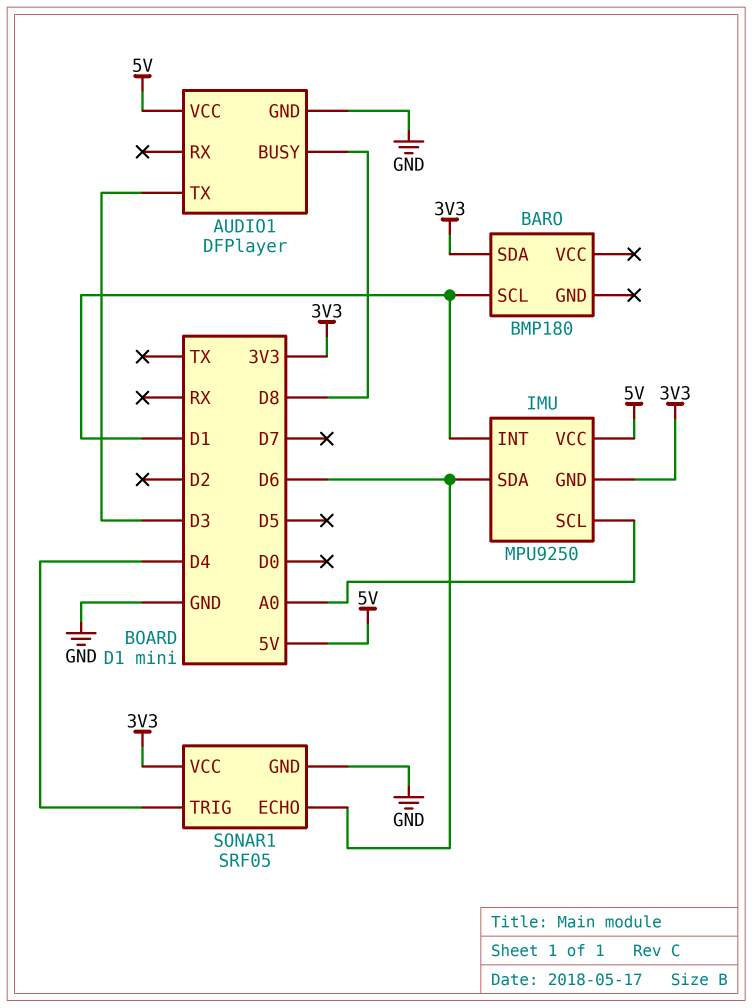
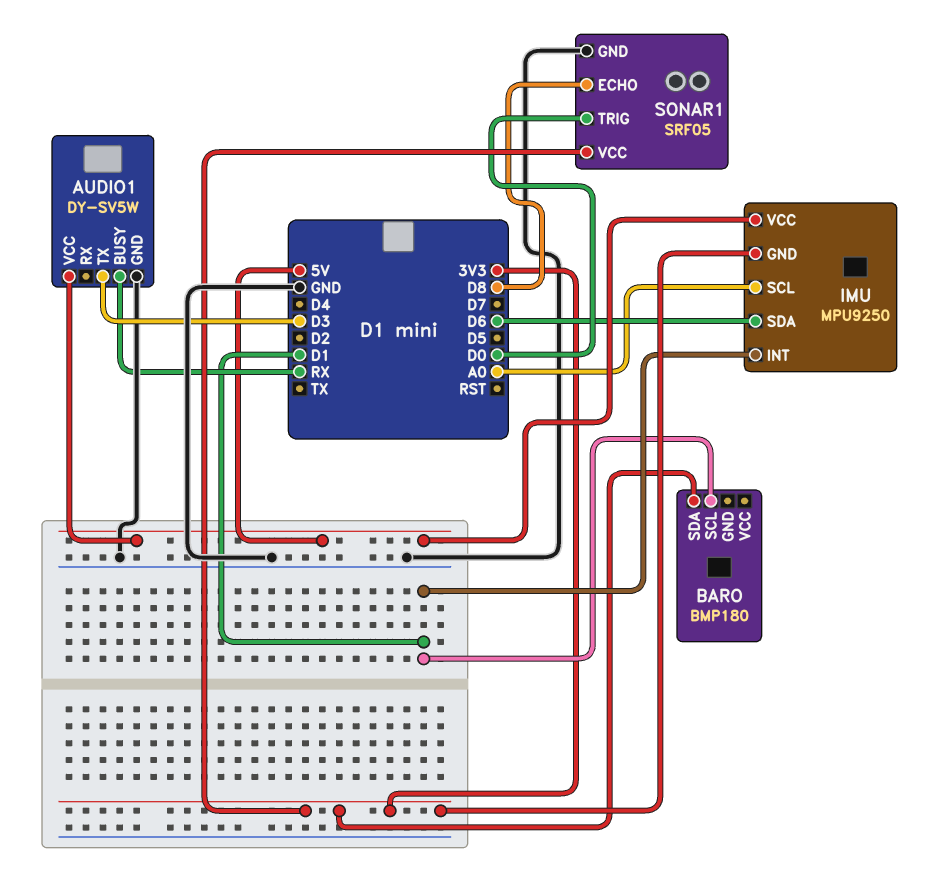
AUDIO1: DFPlayer -> DY-SV5W
AUDIO1 pin BUSY: D8 -> RX
SONAR1 pin ECHO: D6 -> D8
SONAR1 pin TRIG: D4 -> D0

